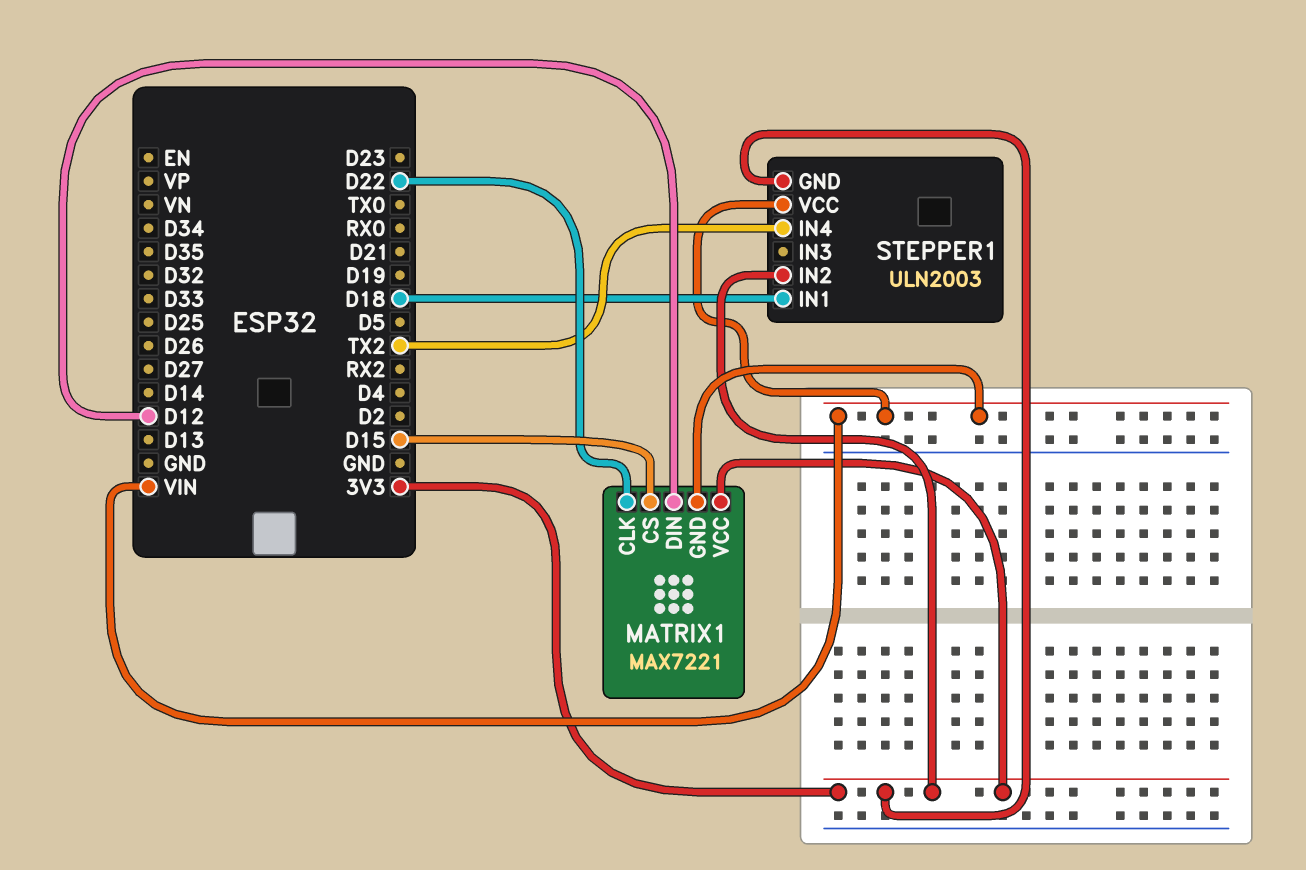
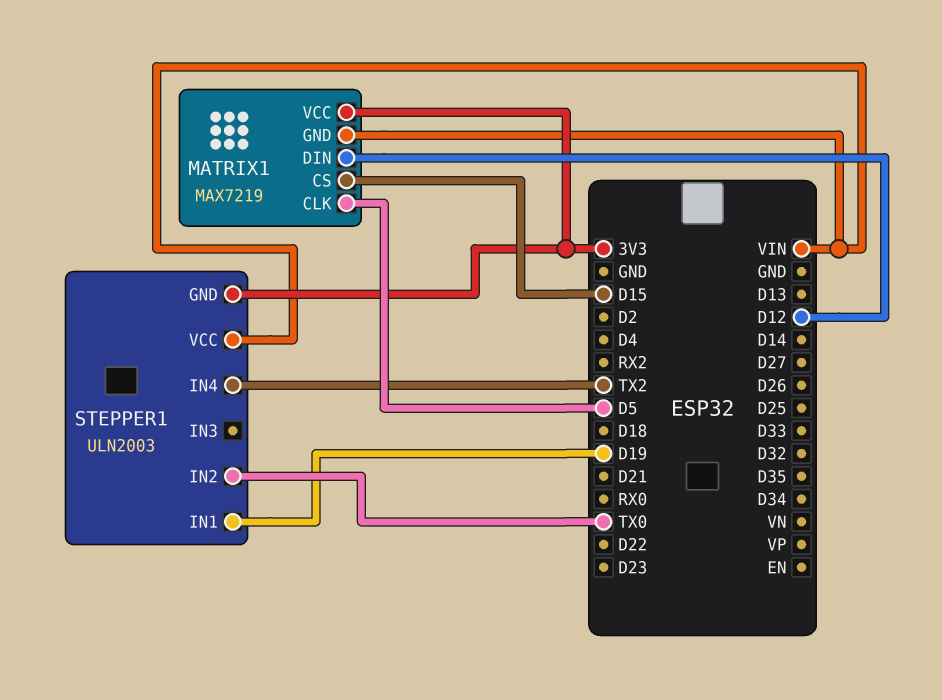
MATRIX1: MAX7221 -> MAX7219
MATRIX1 pin CLK: D22 -> D5
STEPPER1 pin IN1: D18 -> D19
STEPPER1 pin IN2: 3V3 -> TX0

